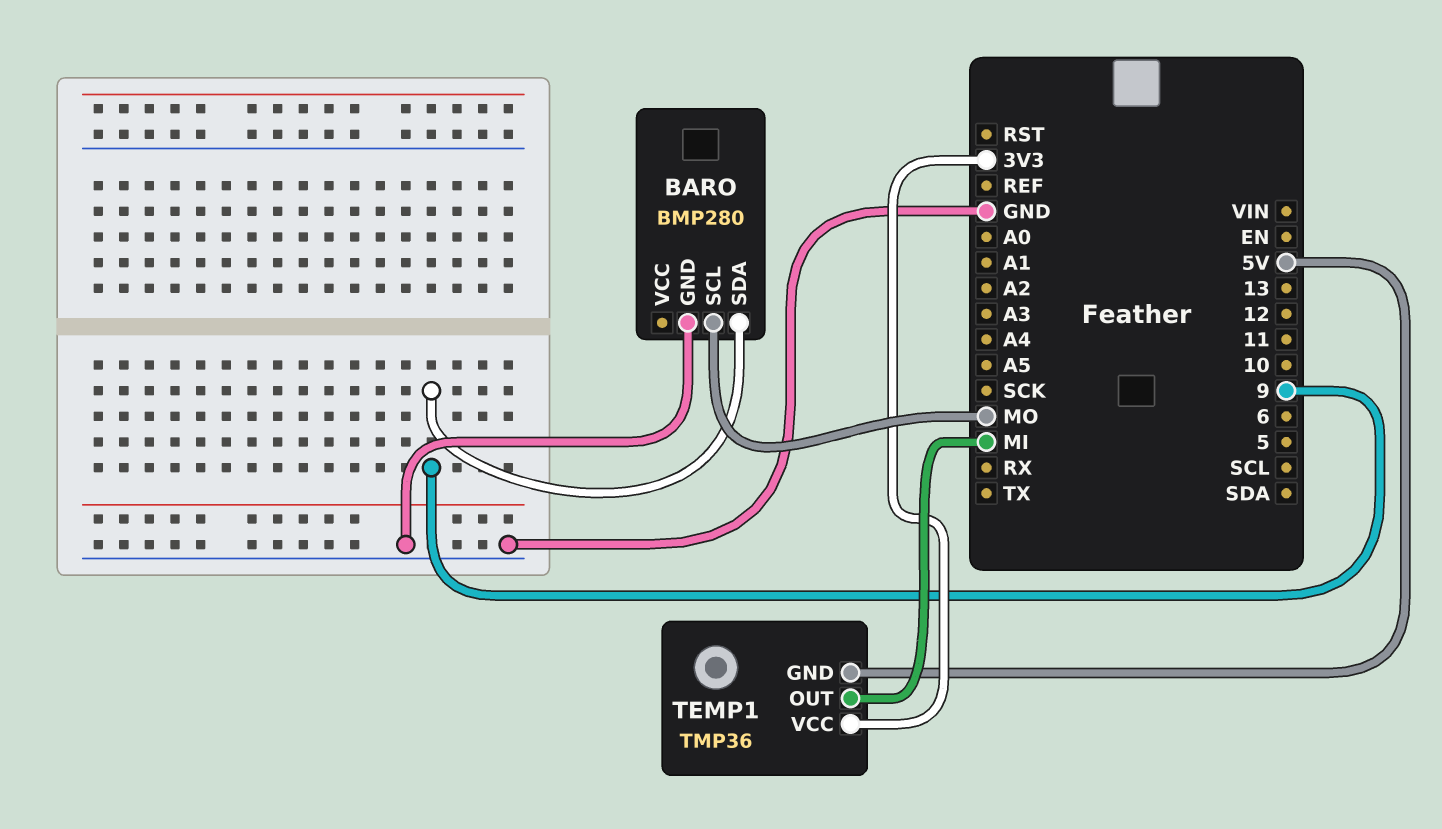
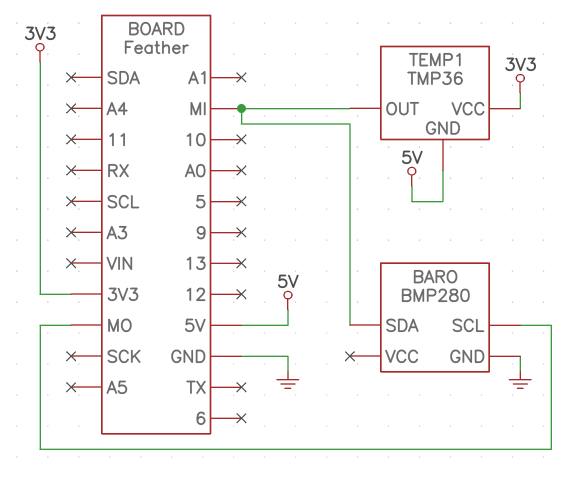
BARO pin SDA: 9 -> MI

